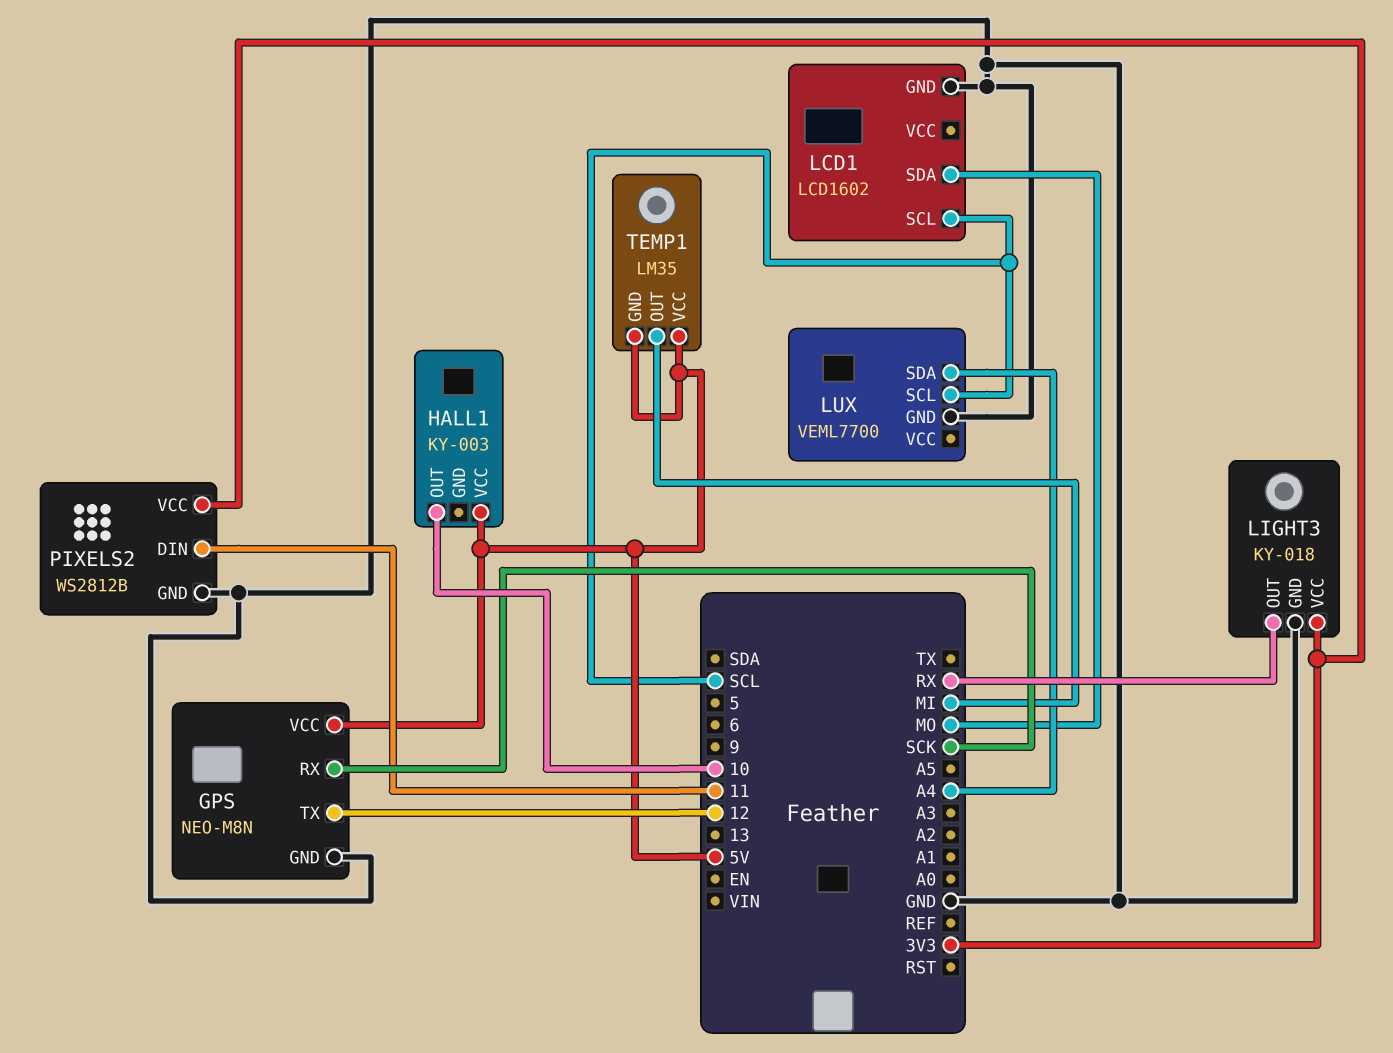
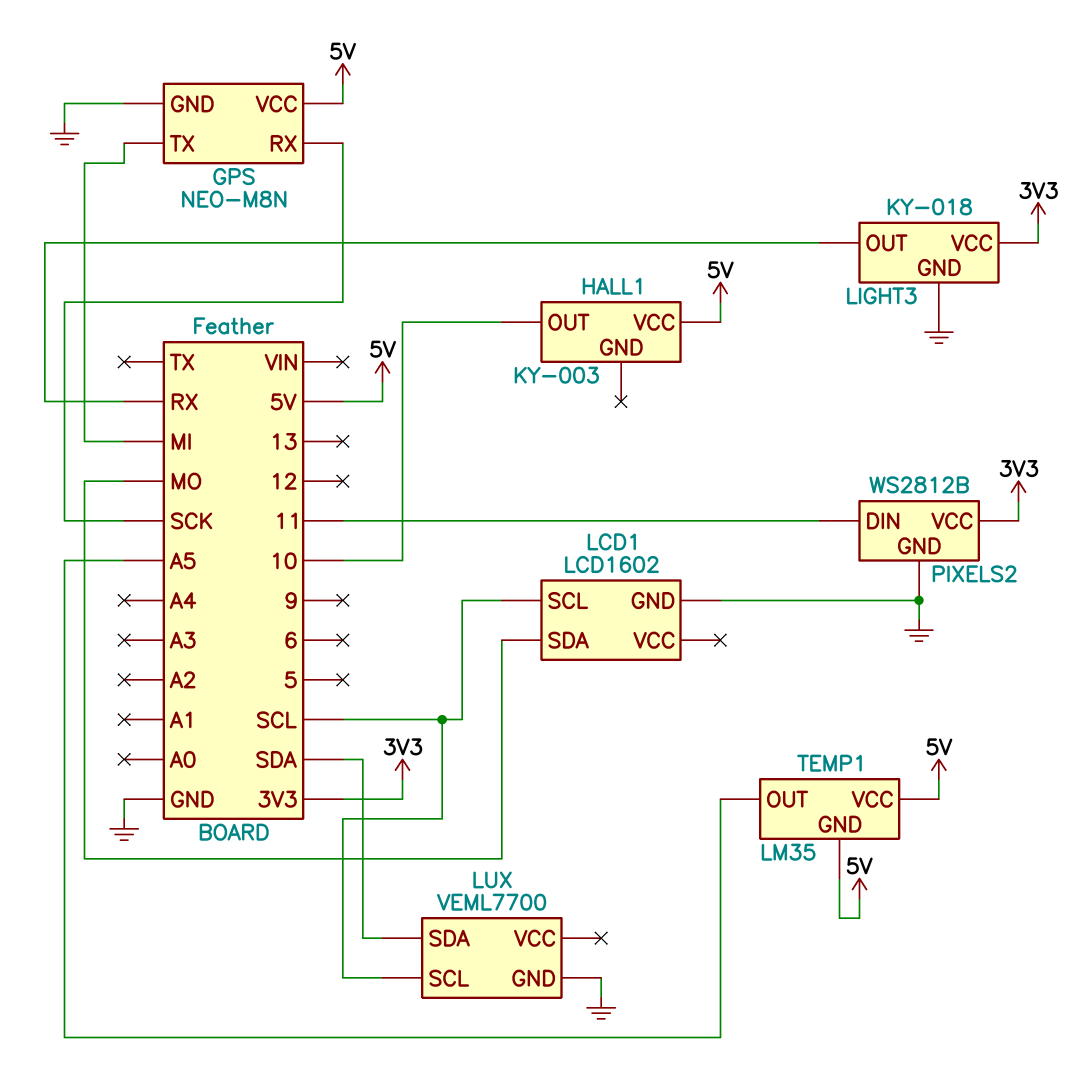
GPS pin TX: 12 -> MI
LUX pin SDA: A4 -> SDA
TEMP1 pin OUT: MI -> A5

